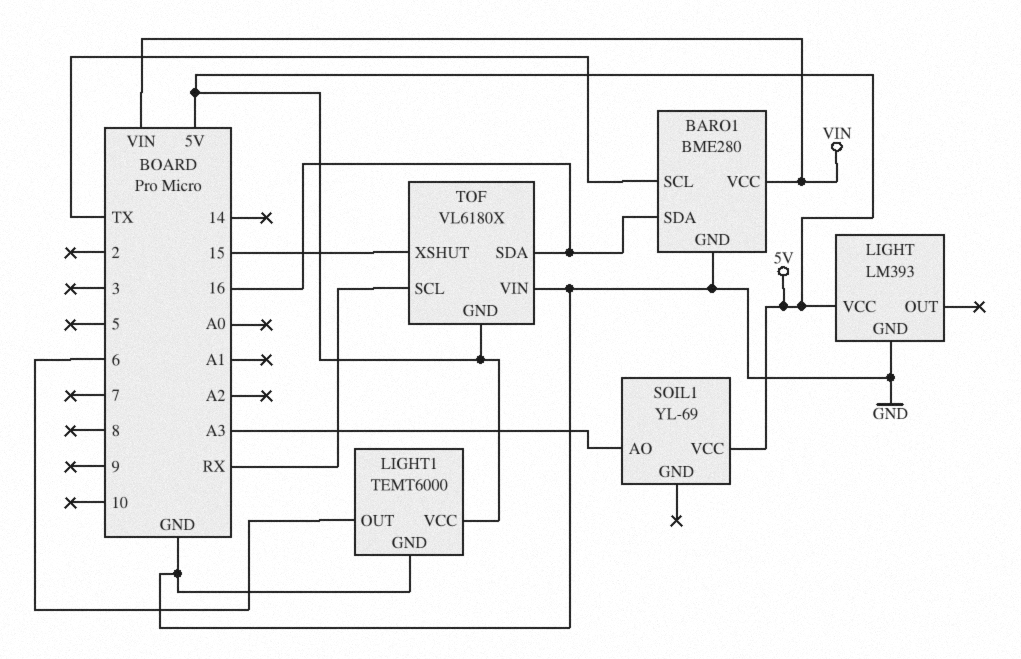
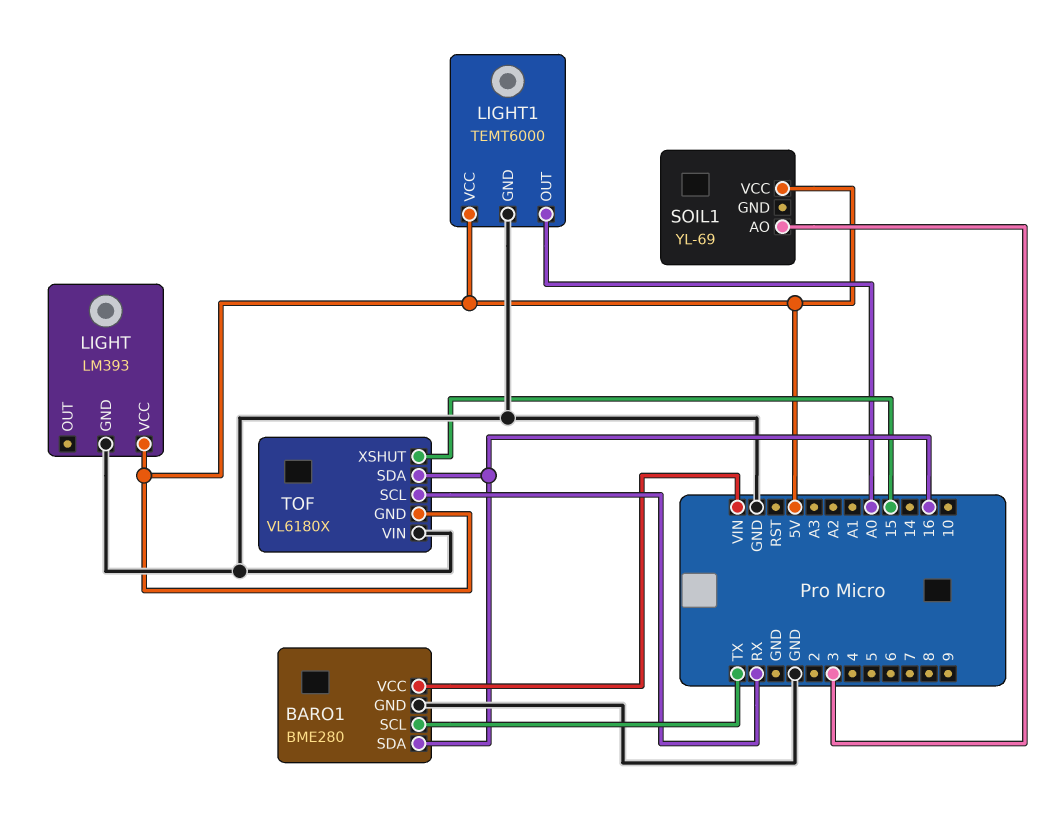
LIGHT1 pin OUT: 6 -> A0
SOIL1 pin AO: A3 -> 3

